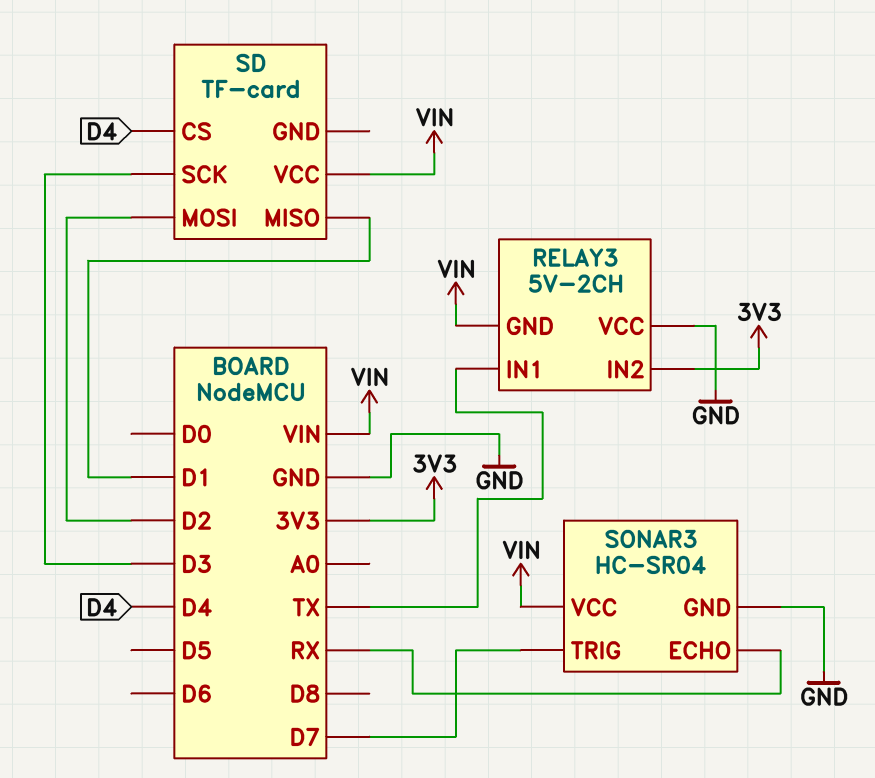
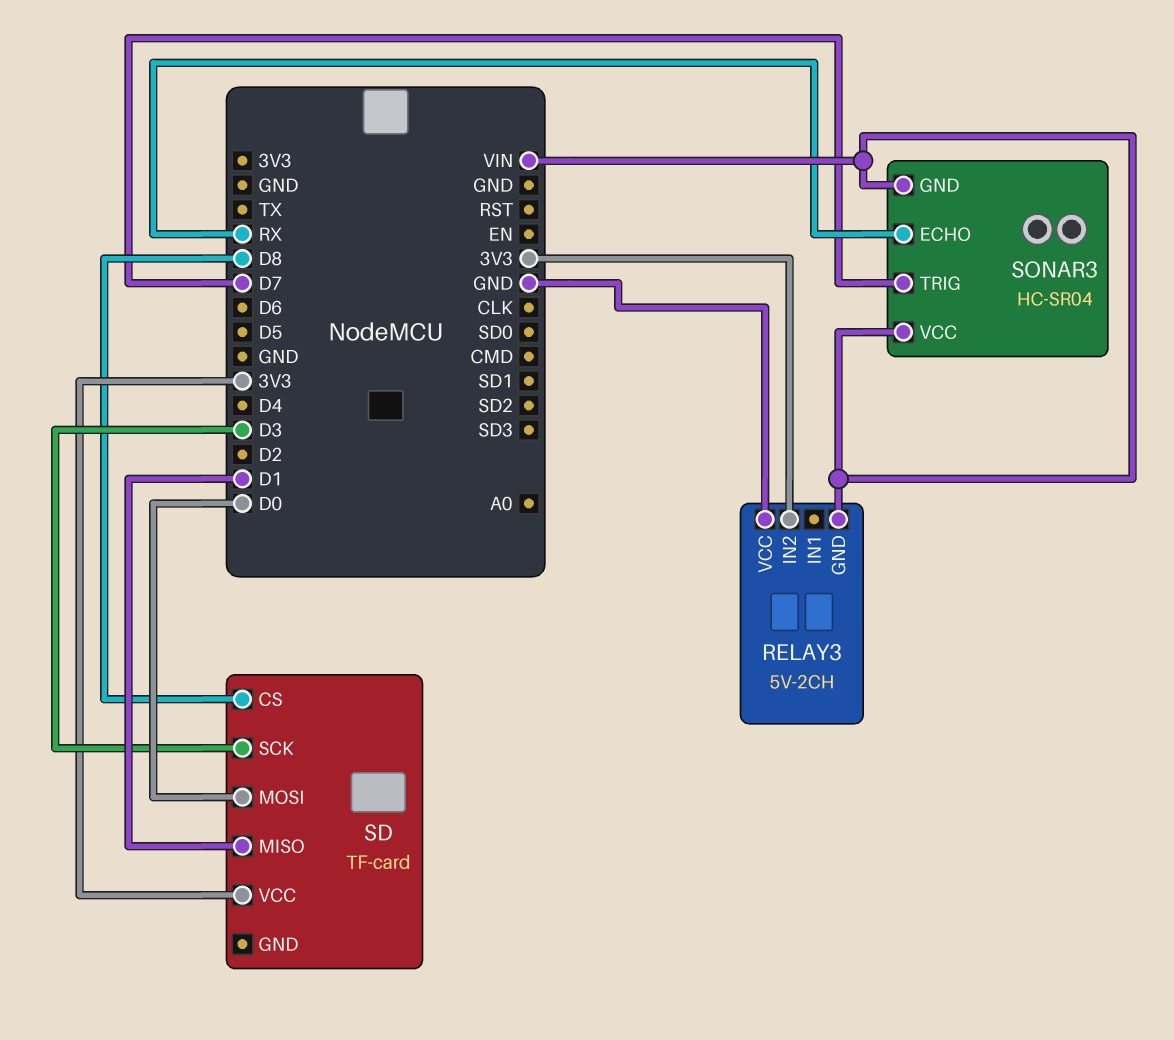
RELAY3 pin IN1: TX -> none
SD pin CS: D4 -> D8
SD pin MOSI: D2 -> D0
SD pin VCC: VIN -> 3V3
SONAR3 pin GND: GND -> VIN

